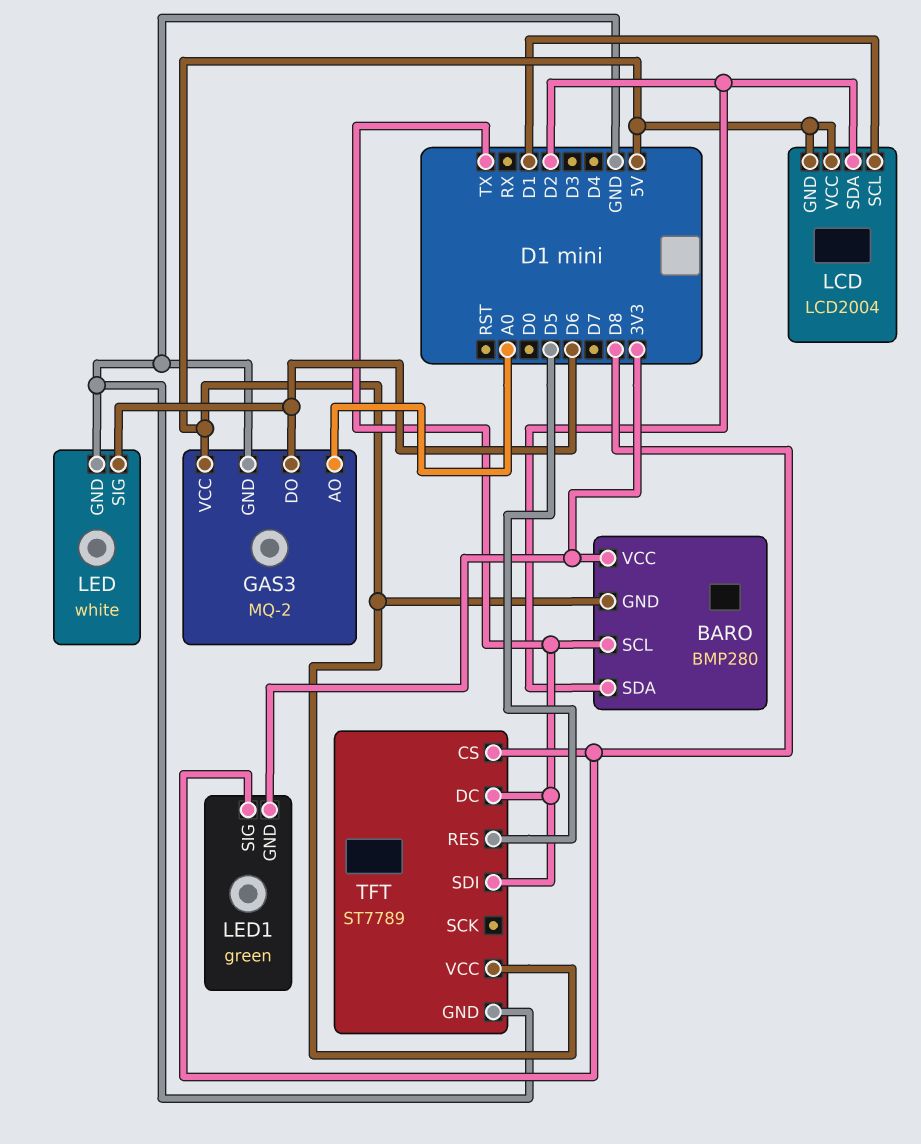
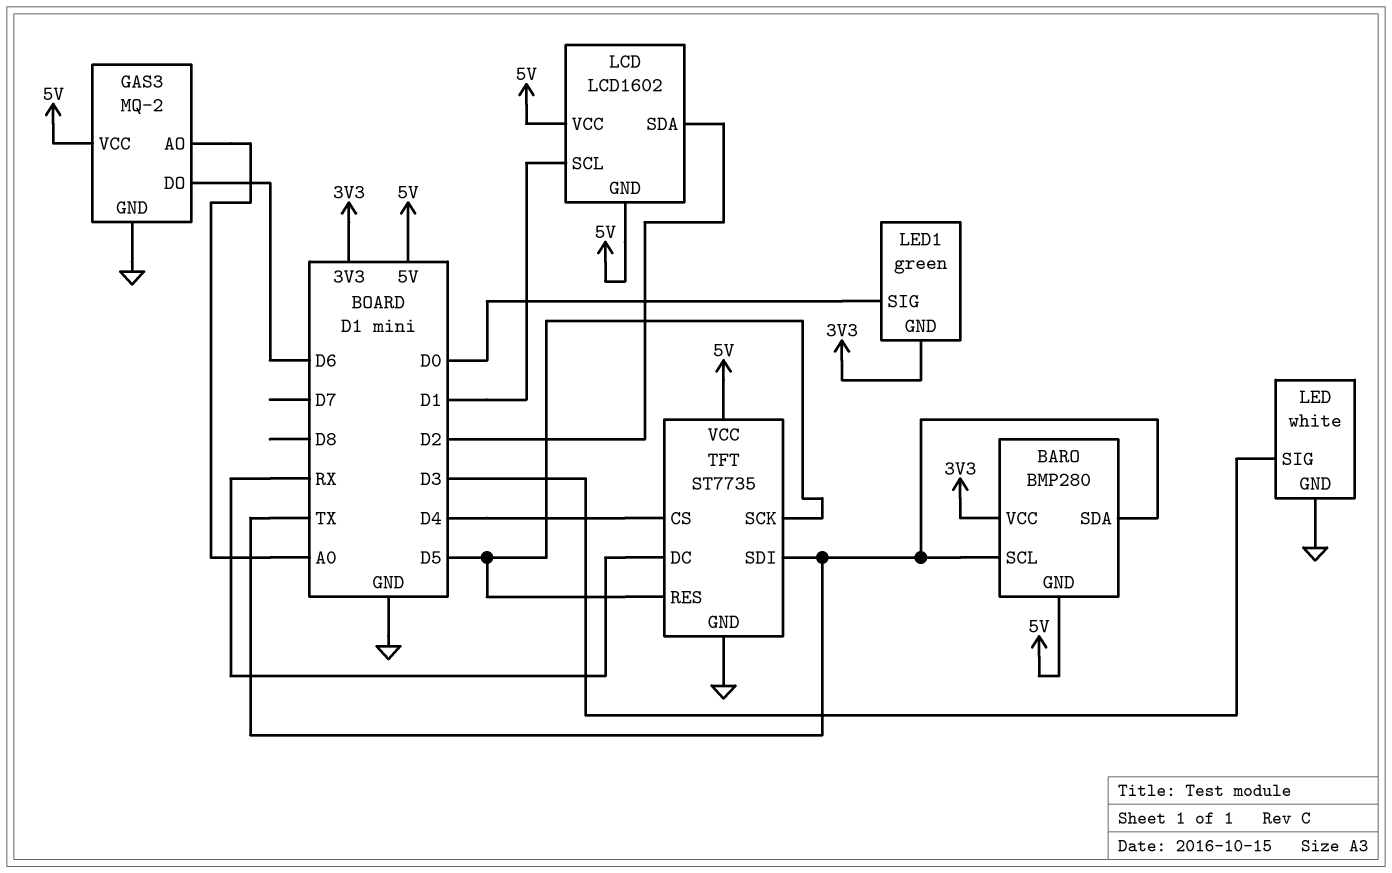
BARO pin SDA: D2 -> TX
LCD: LCD2004 -> LCD1602
LED pin SIG: D6 -> D3
LED1 pin SIG: D8 -> D0
TFT: ST7789 -> ST7735
TFT pin CS: D8 -> D4
TFT pin DC: TX -> RX
TFT pin SCK: none -> D5

